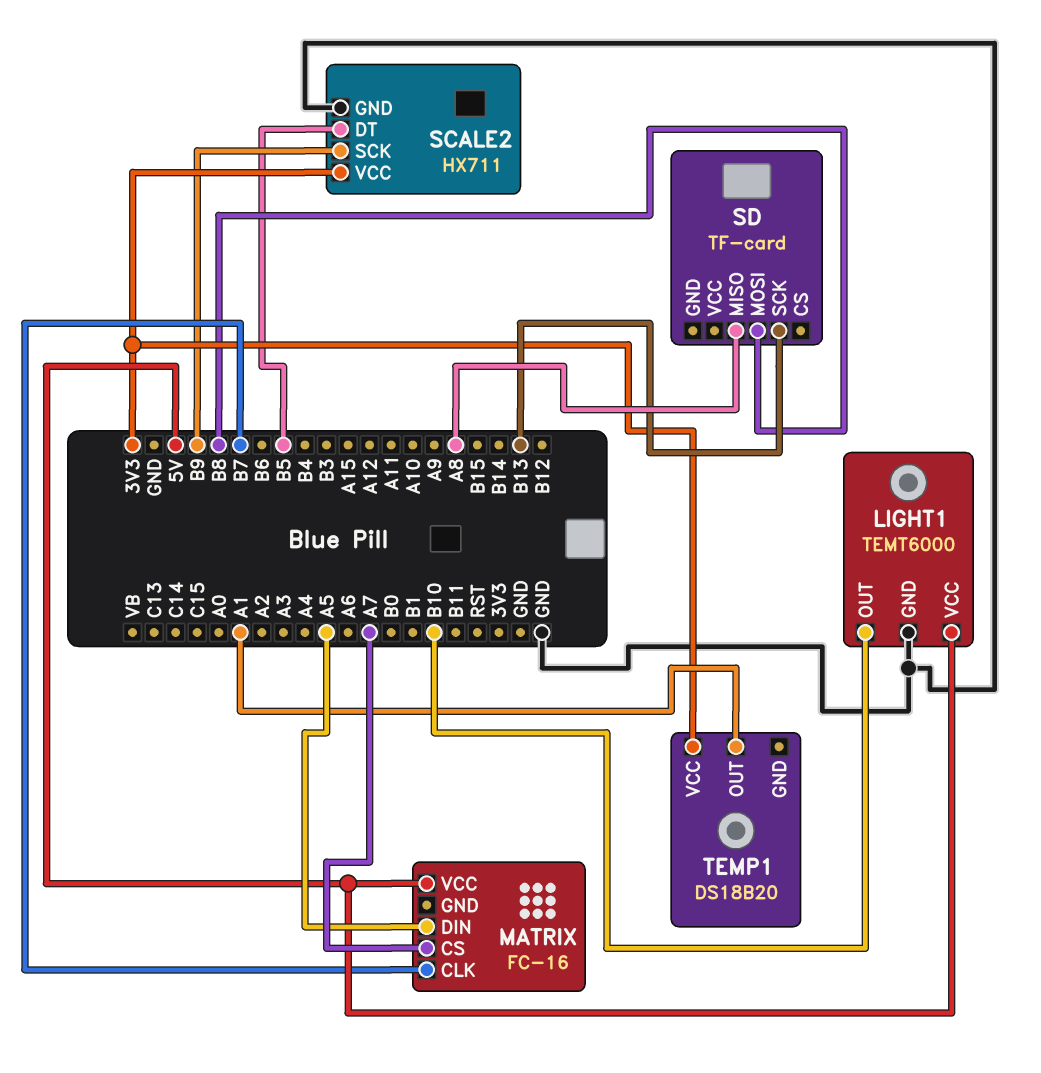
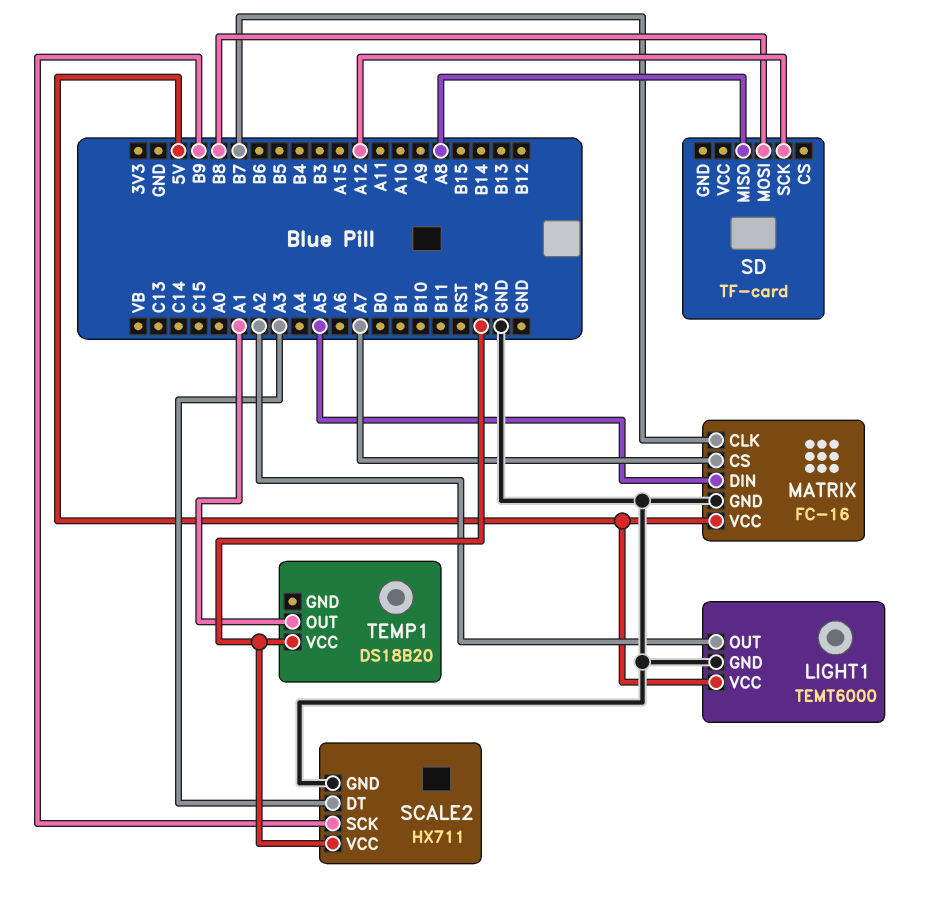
LIGHT1 pin OUT: B10 -> A2
MATRIX pin GND: none -> GND
SCALE2 pin DT: B5 -> A3
SD pin SCK: B13 -> A12

